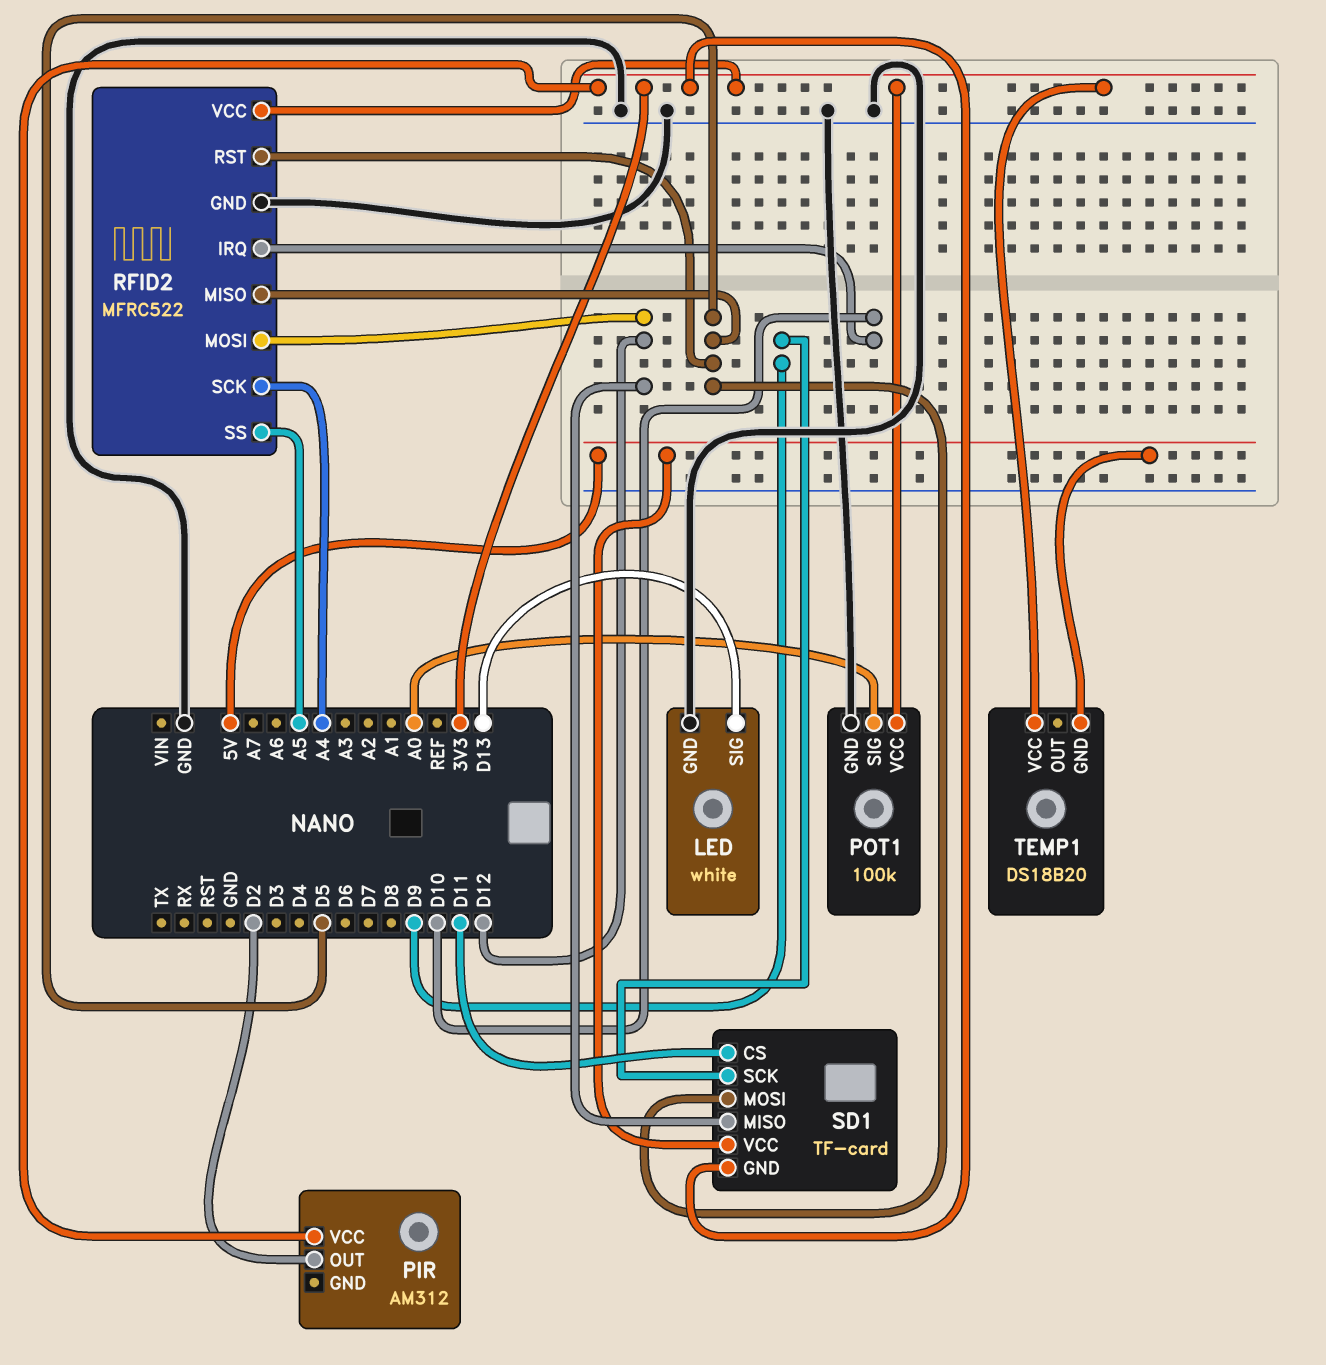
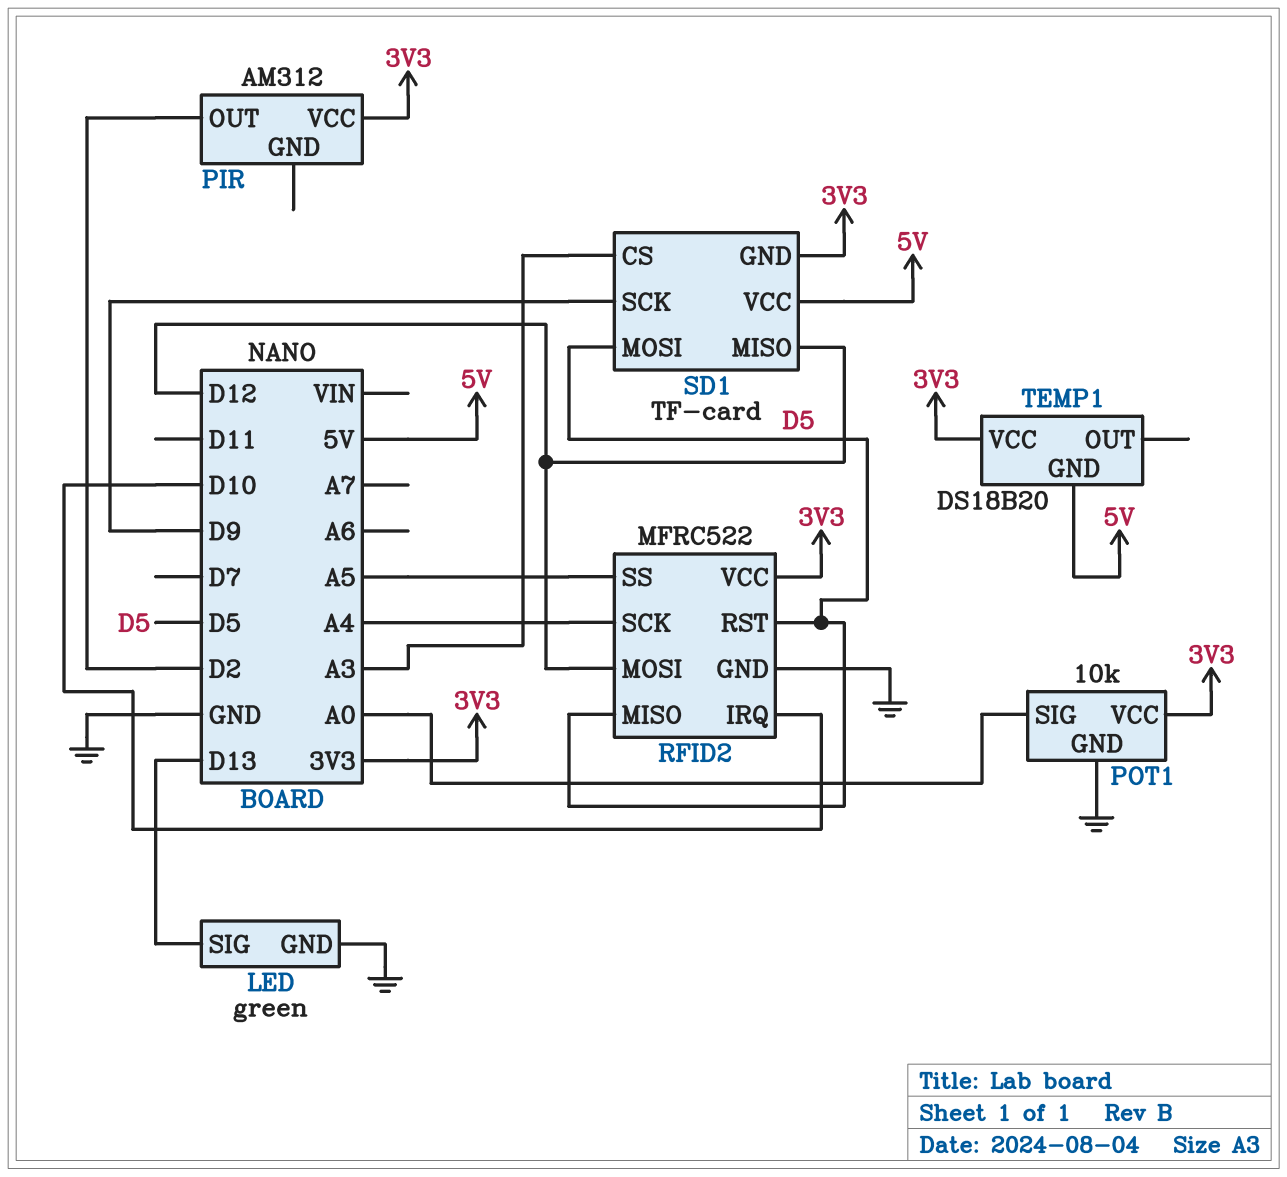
LED: white -> green
POT1: 100k -> 10k
SD1 pin CS: D11 -> A3

